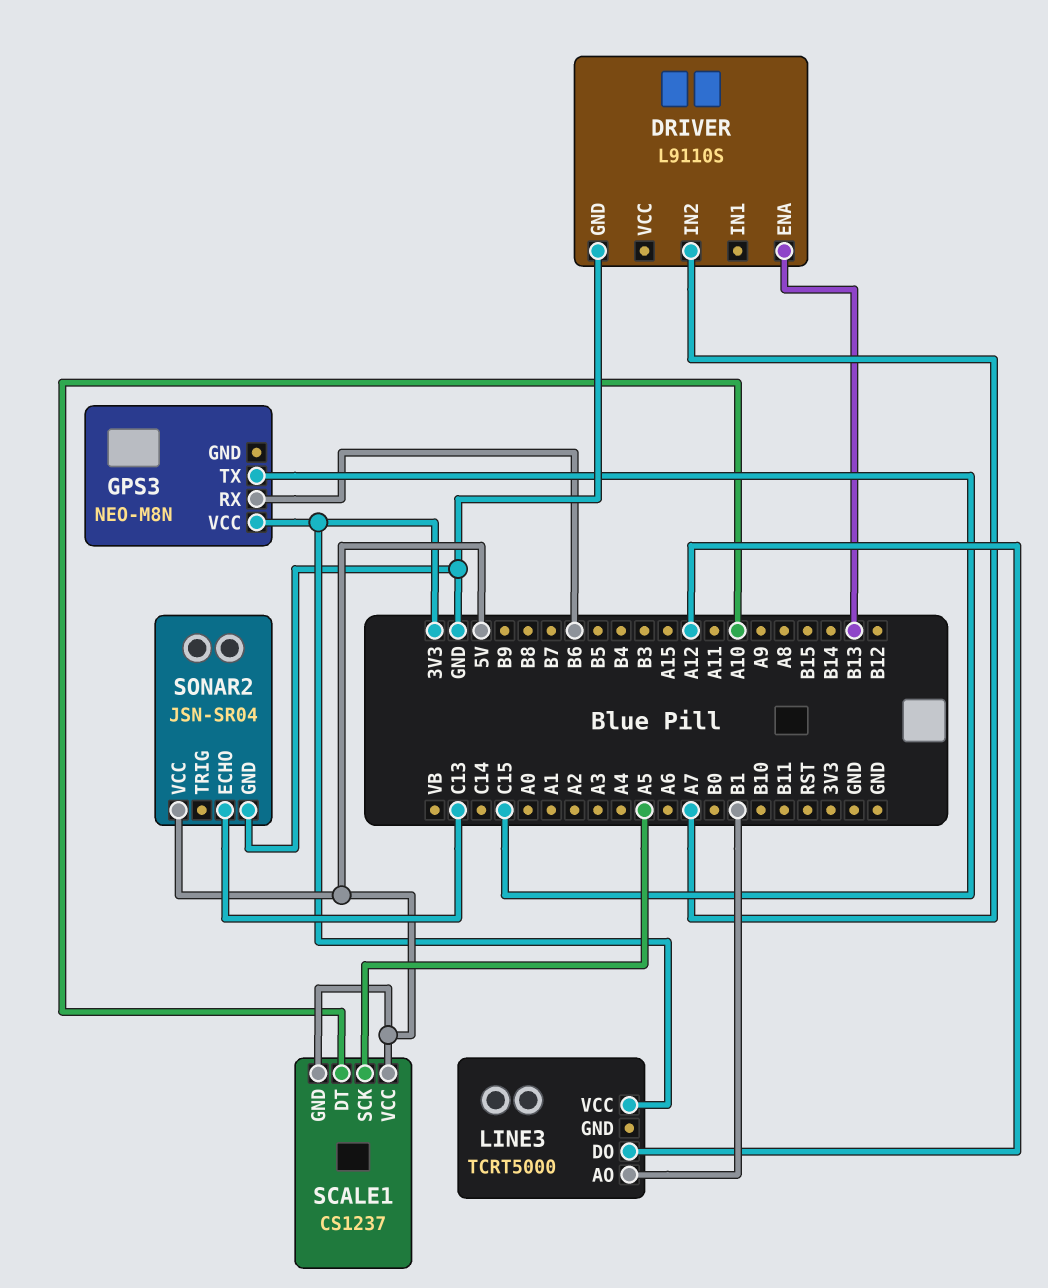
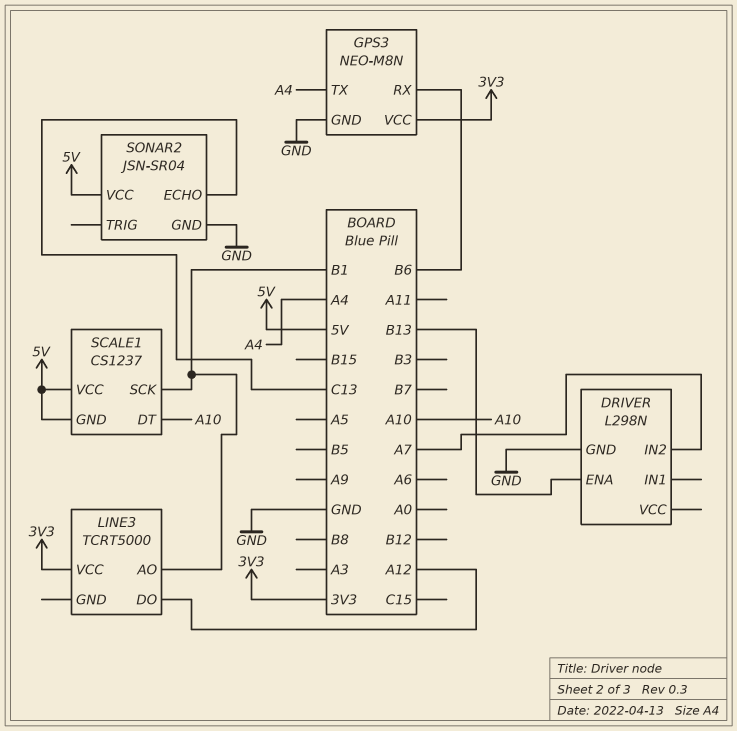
DRIVER: L9110S -> L298N
GPS3 pin GND: none -> GND
GPS3 pin TX: C15 -> A4
SCALE1 pin SCK: A5 -> B1

